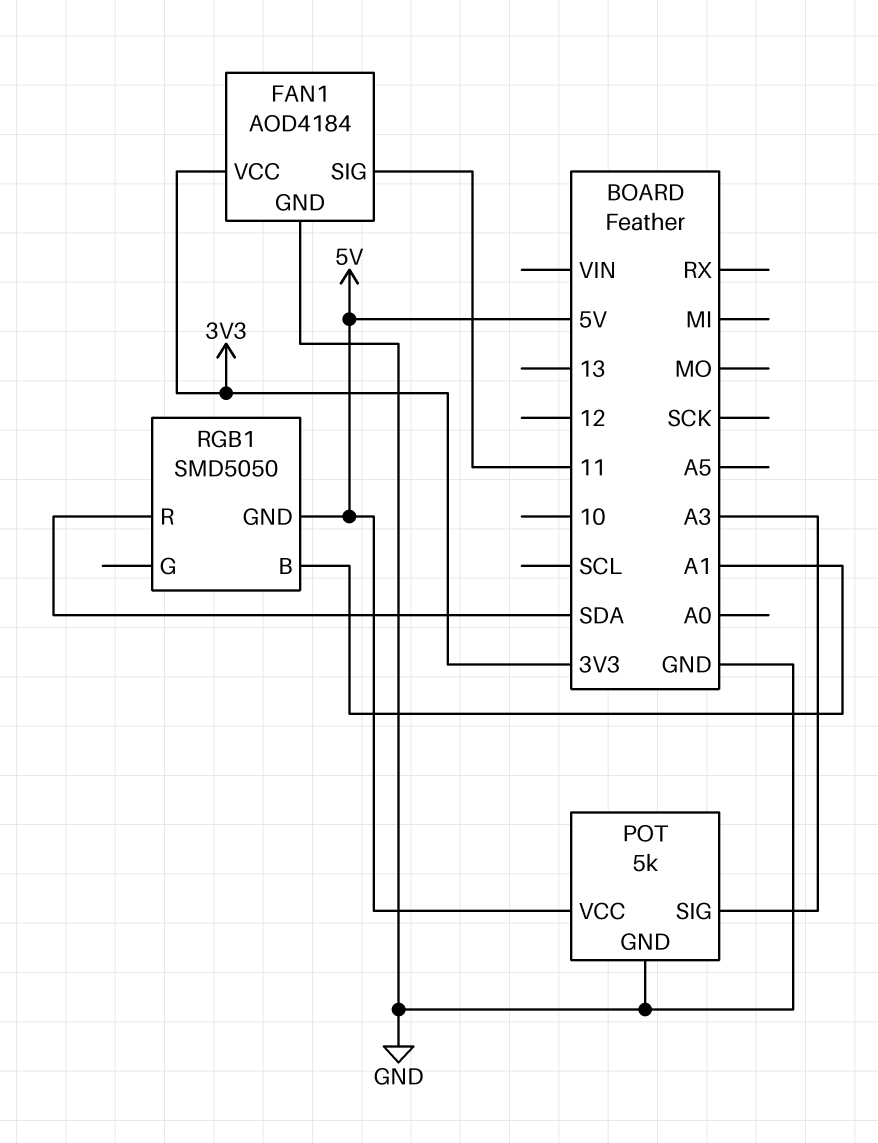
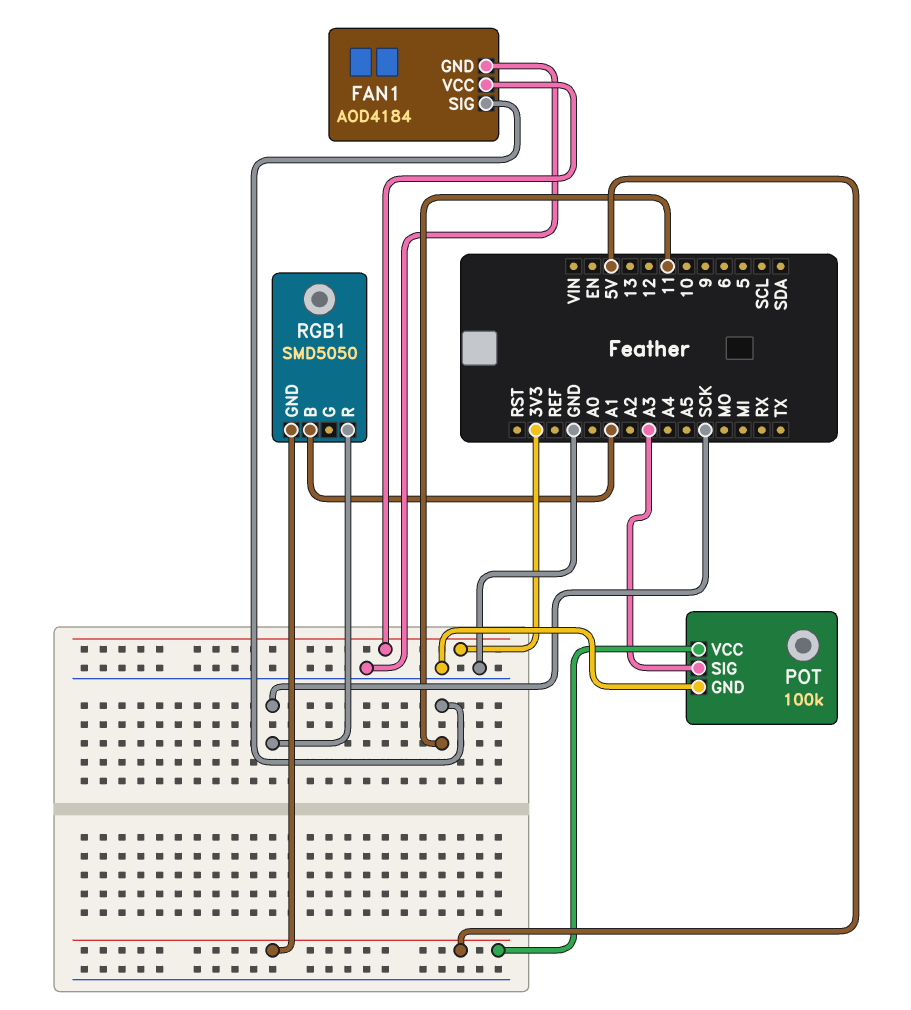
POT: 5k -> 100k
RGB1 pin R: SDA -> SCK

